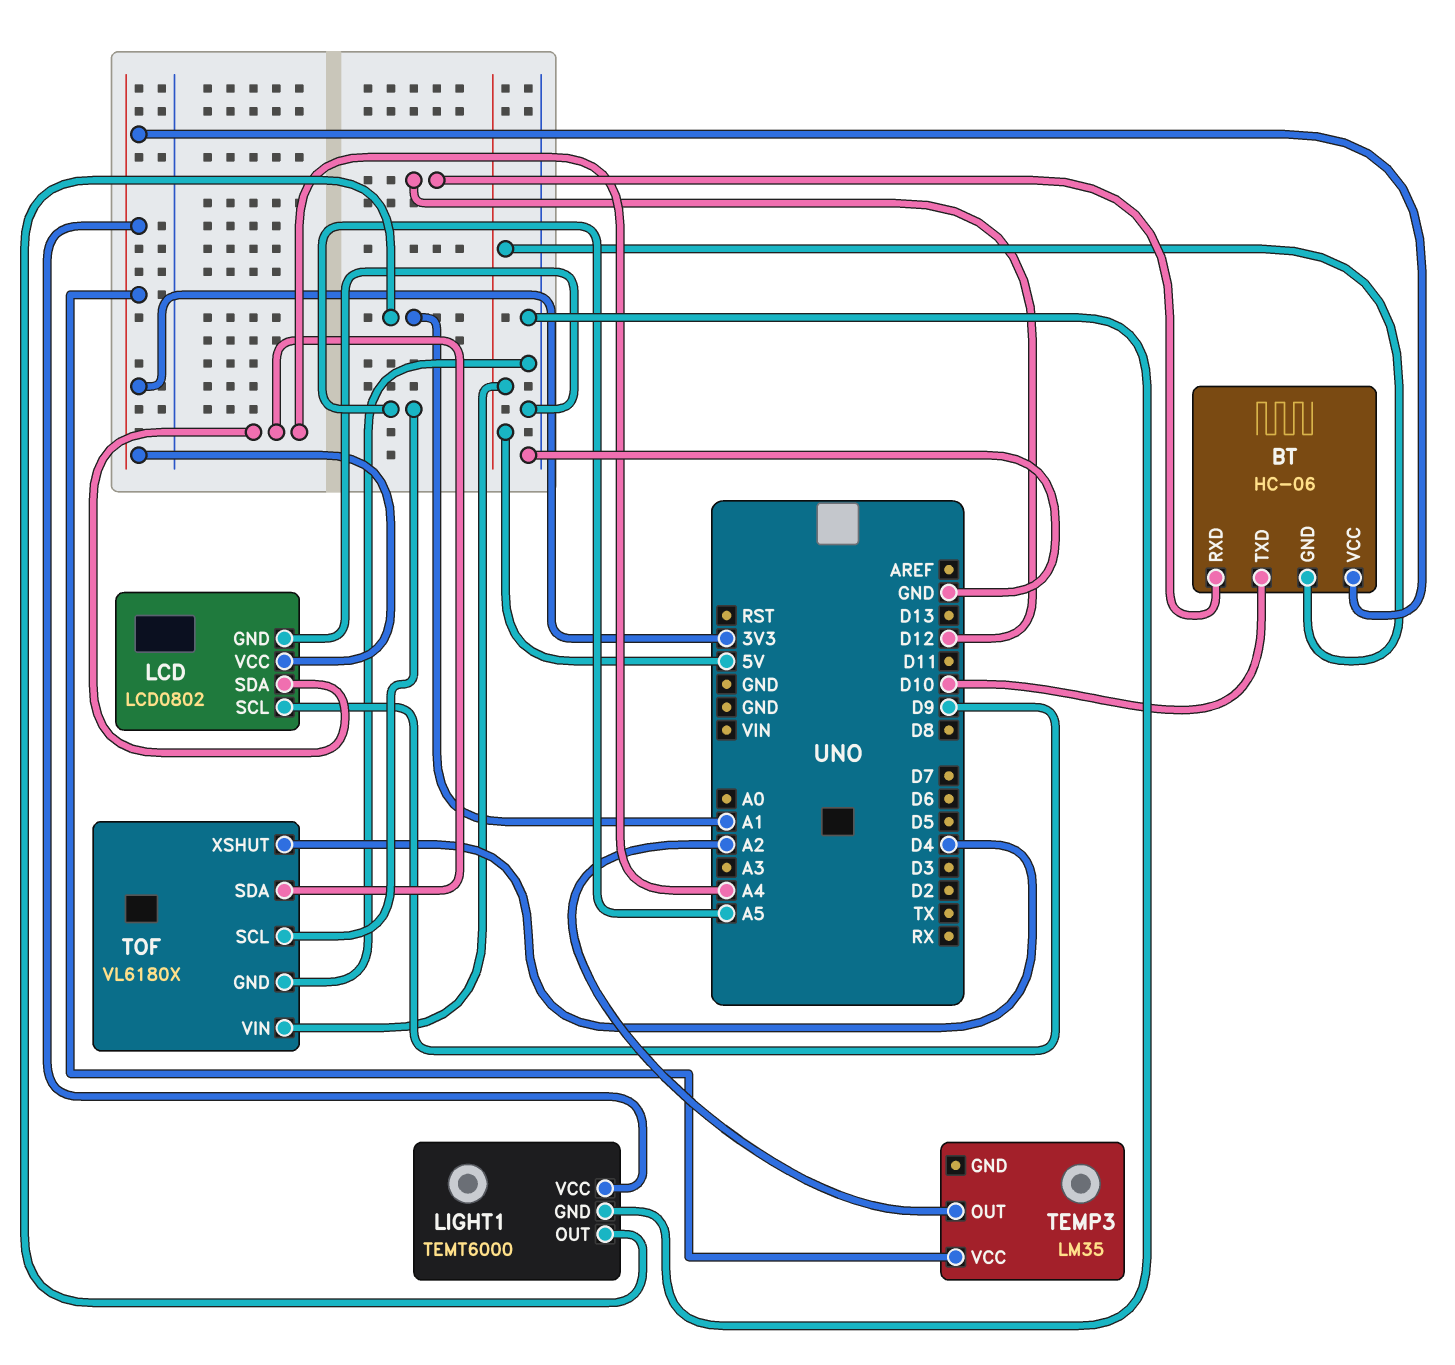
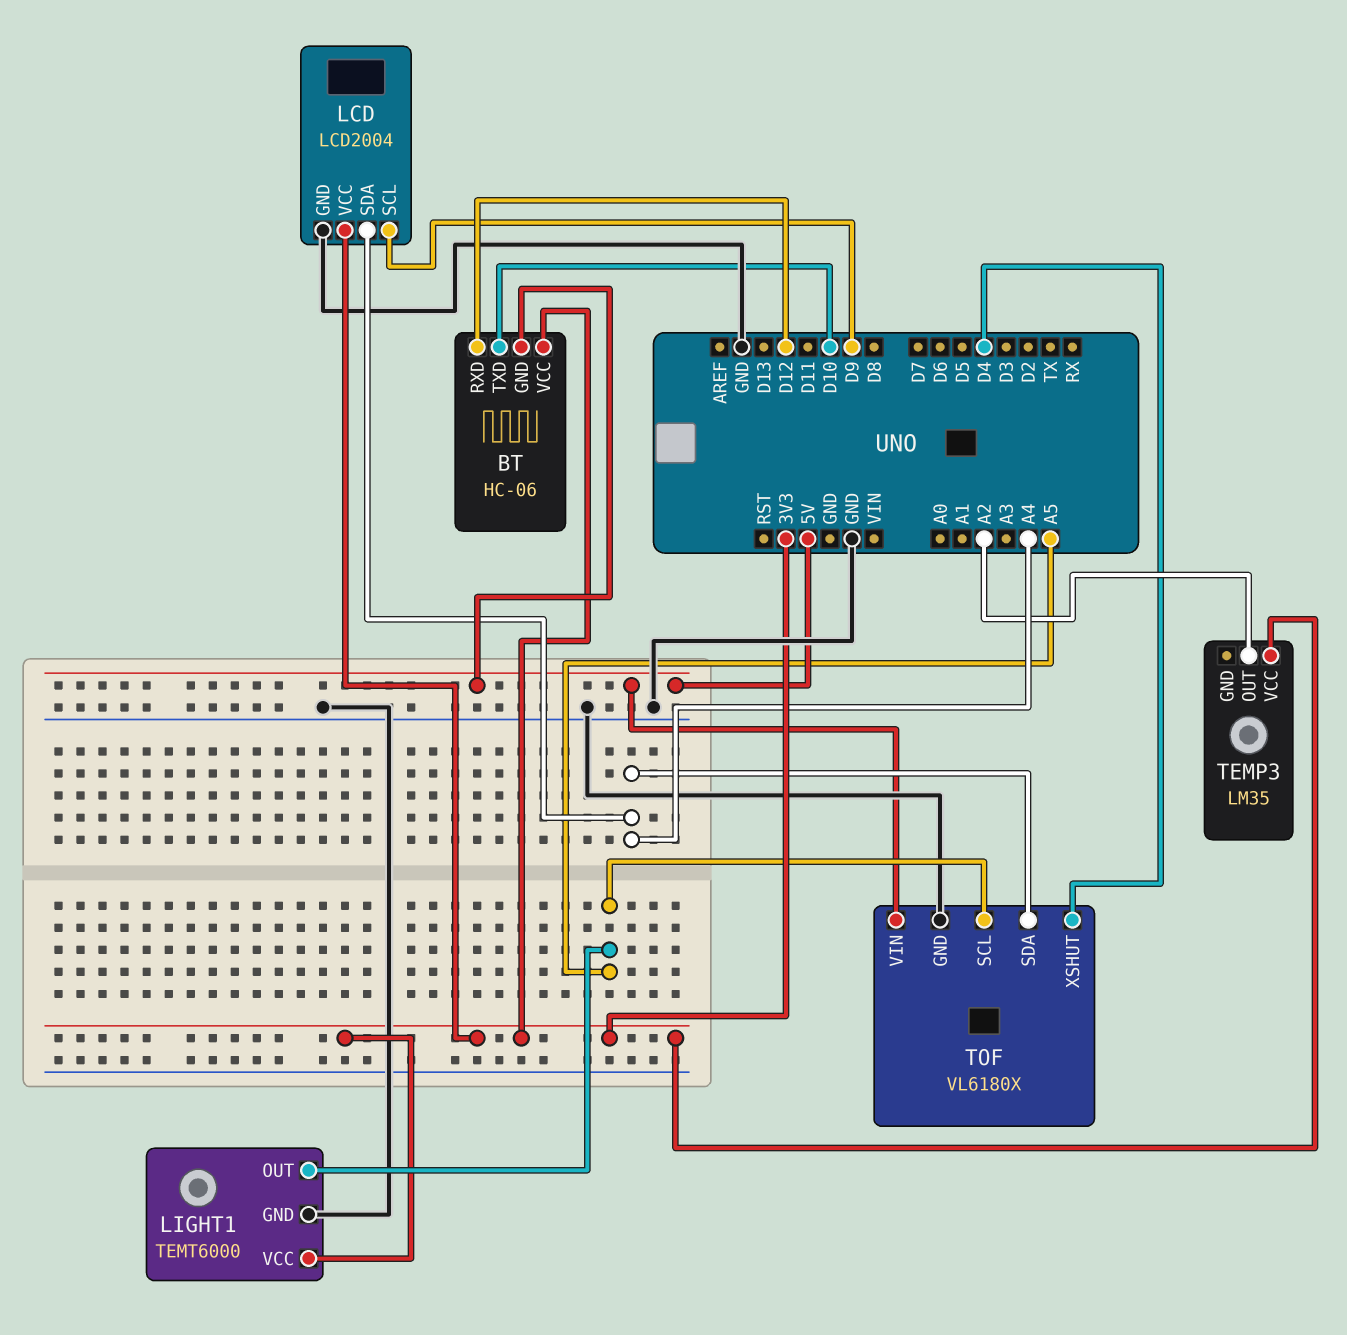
LCD: LCD0802 -> LCD2004
LIGHT1 pin OUT: A1 -> A5

